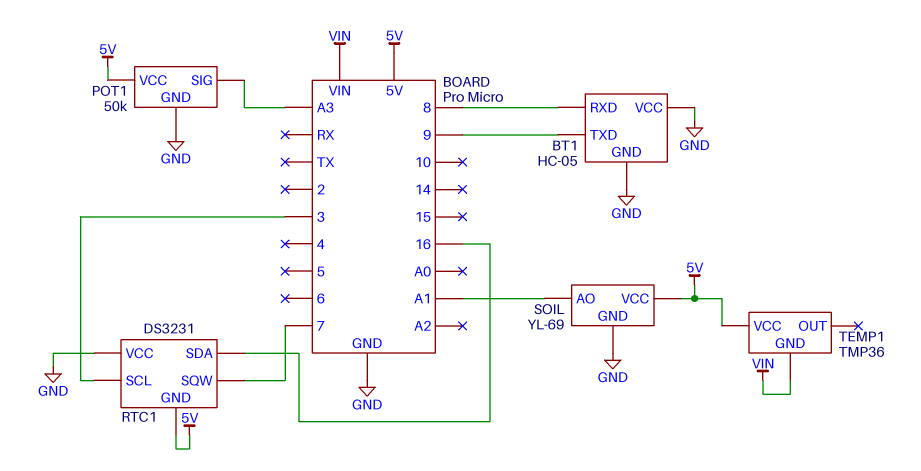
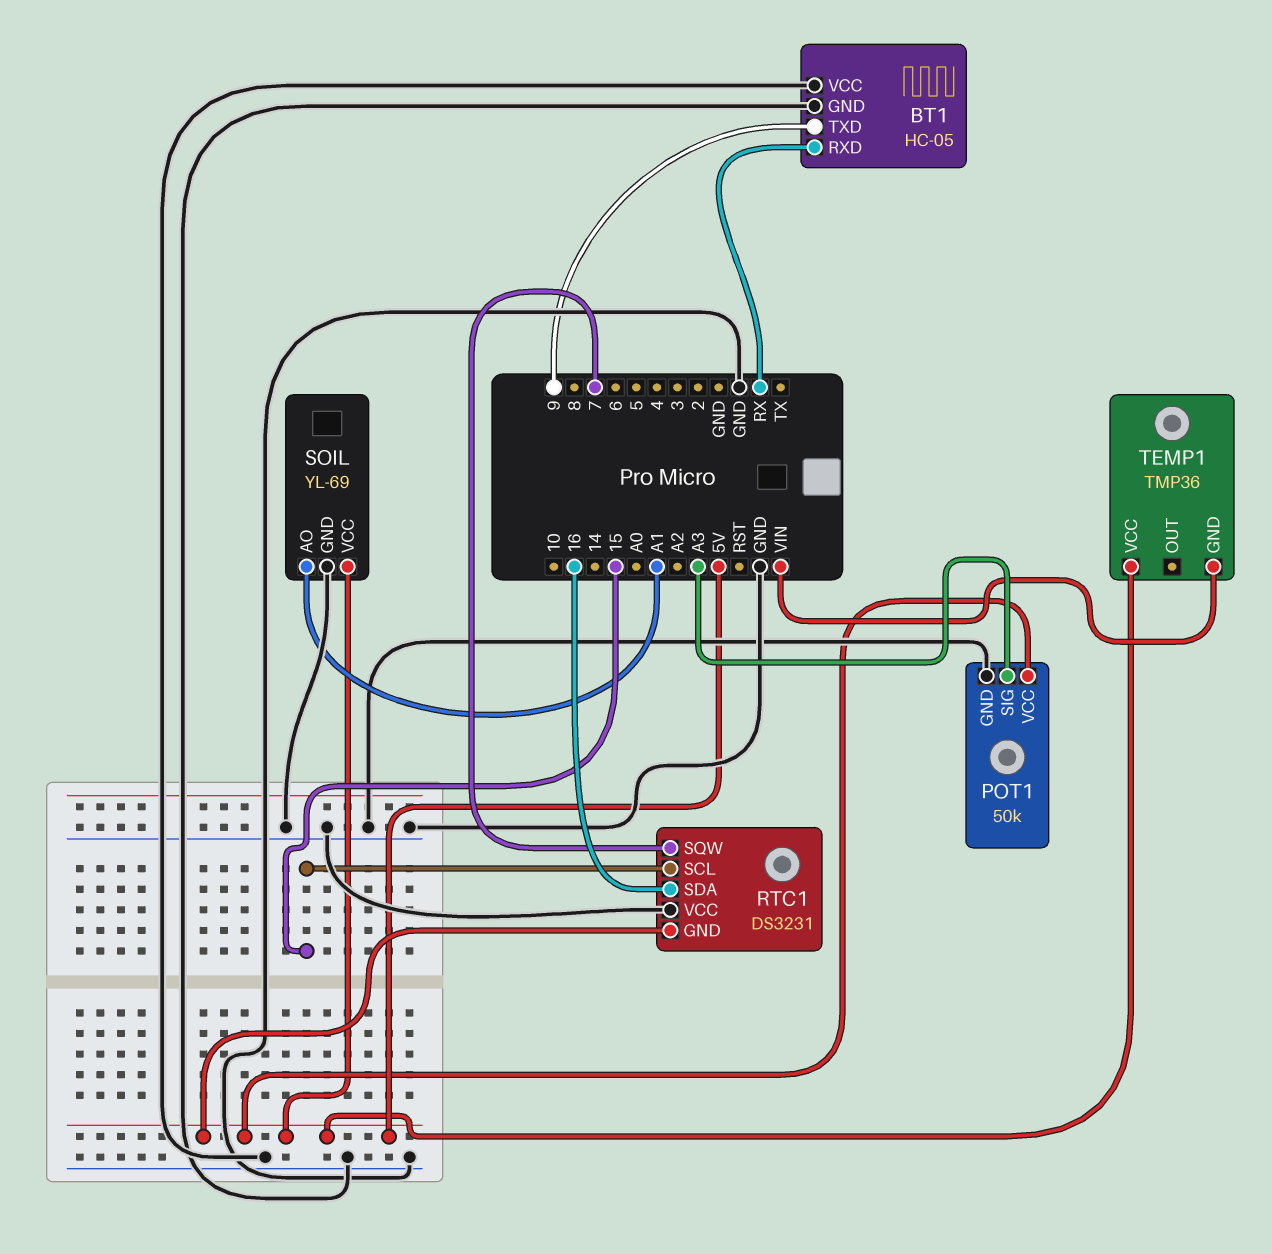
BT1 pin RXD: 8 -> RX
RTC1 pin SCL: 3 -> 15

